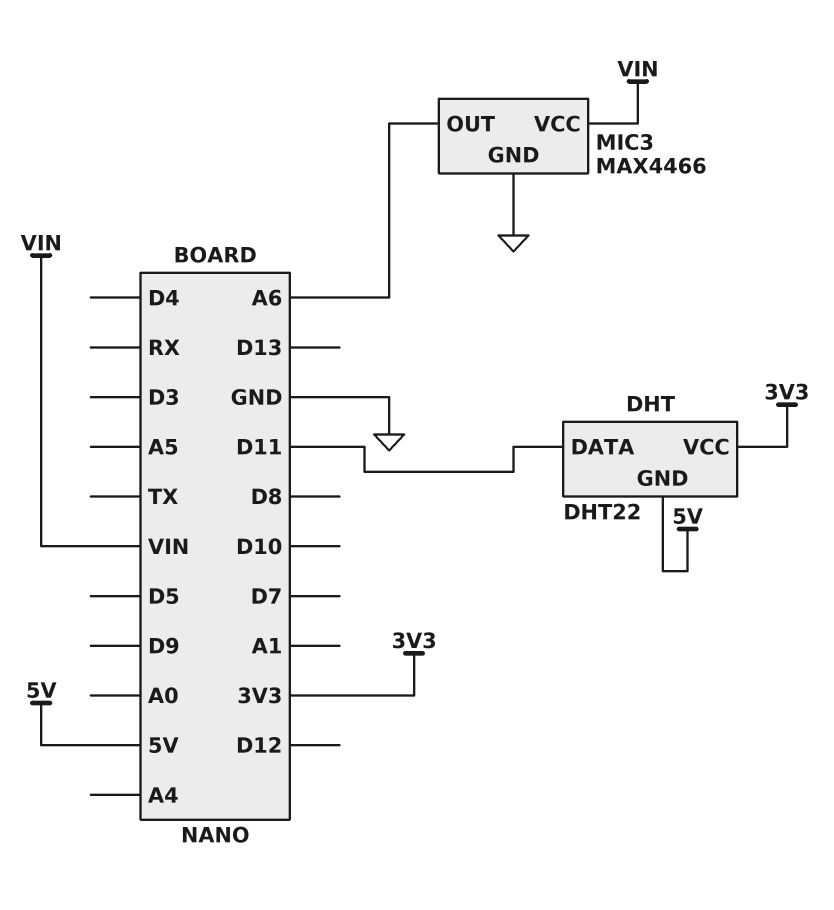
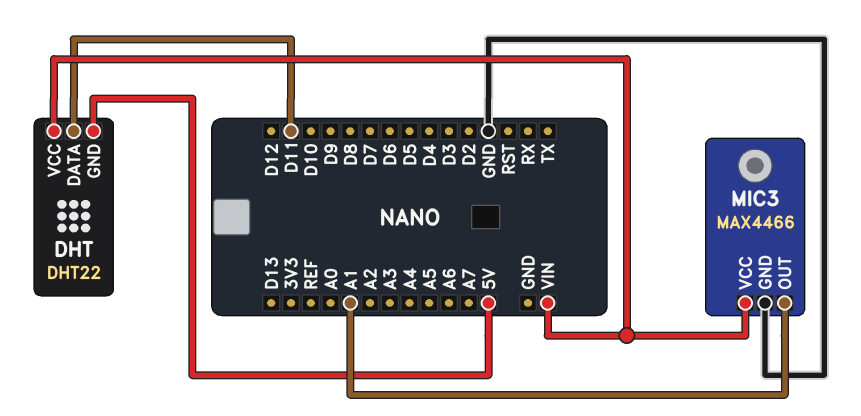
DHT pin VCC: 3V3 -> VIN
MIC3 pin OUT: A6 -> A1

